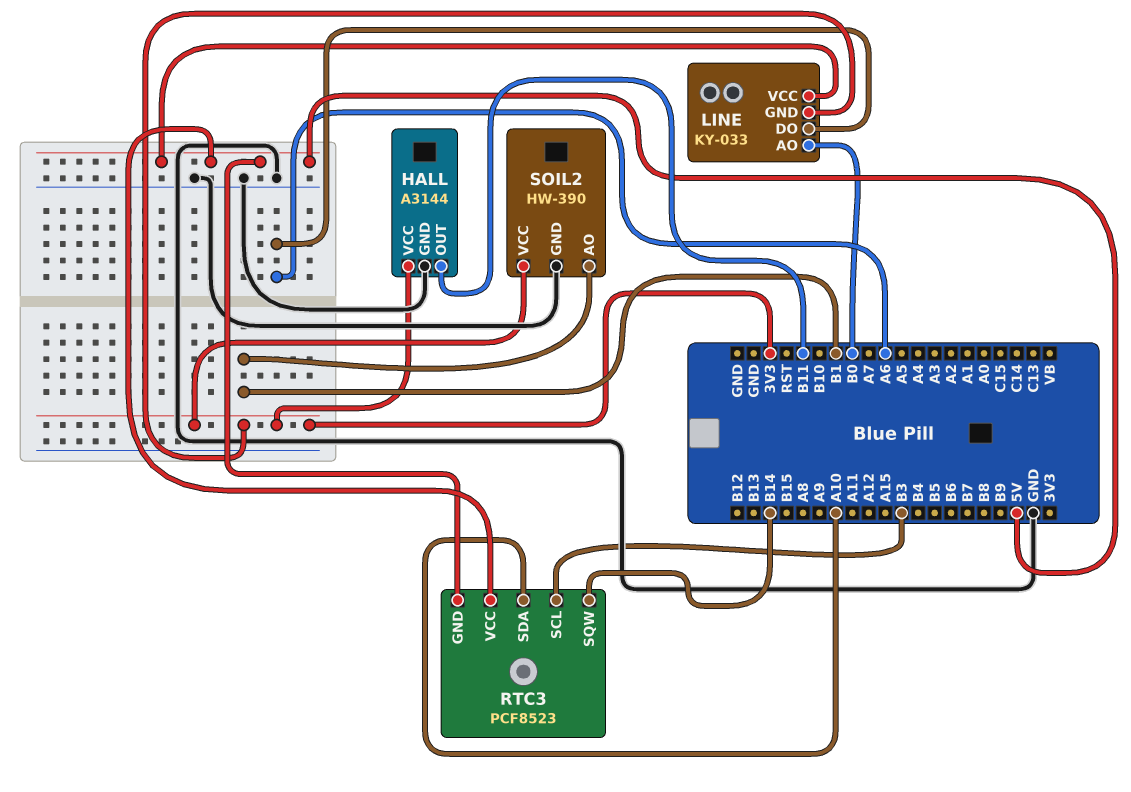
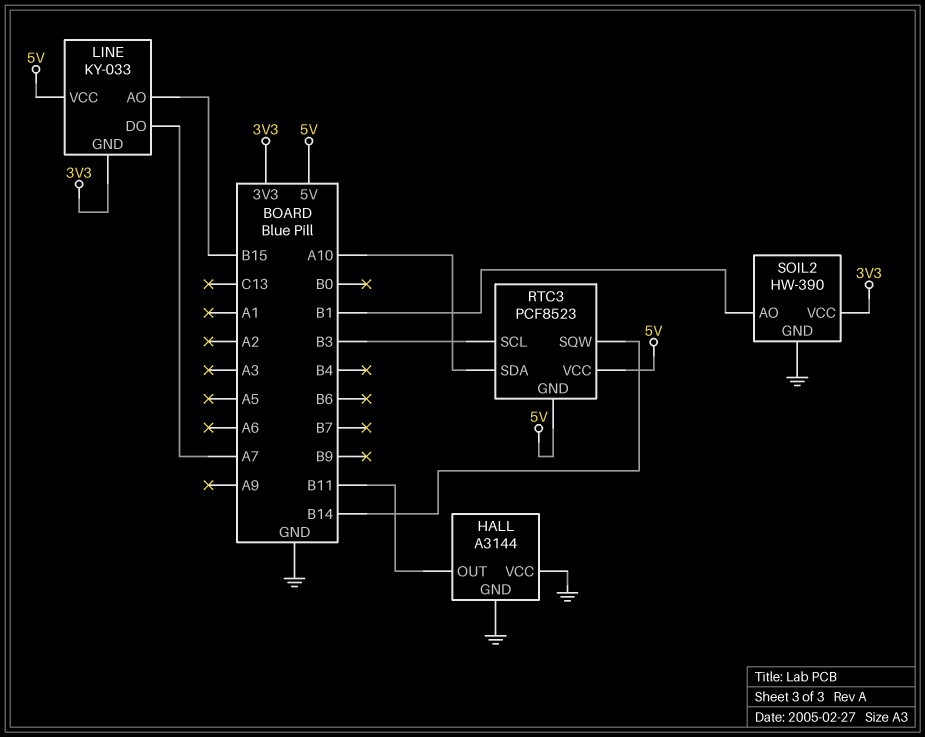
HALL pin VCC: 3V3 -> GND
LINE pin AO: B0 -> B15
LINE pin DO: A6 -> A7

